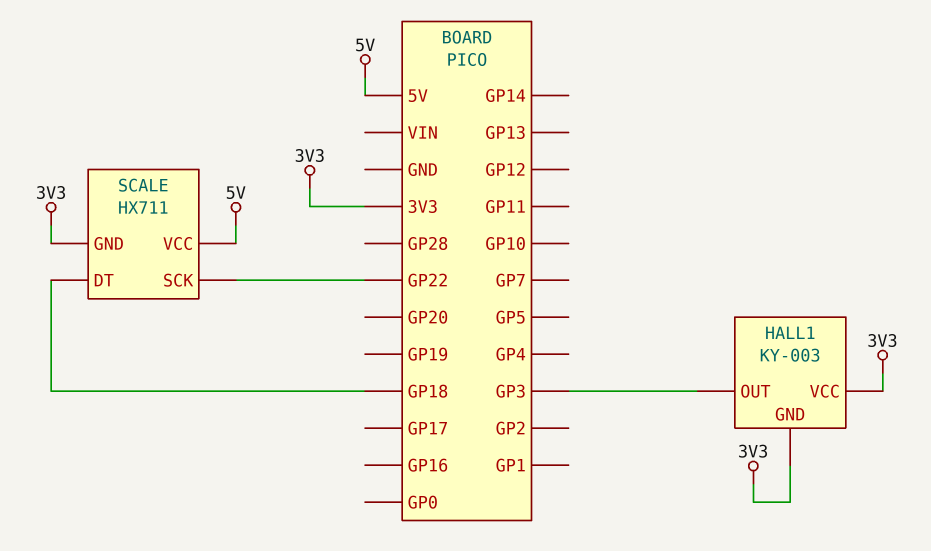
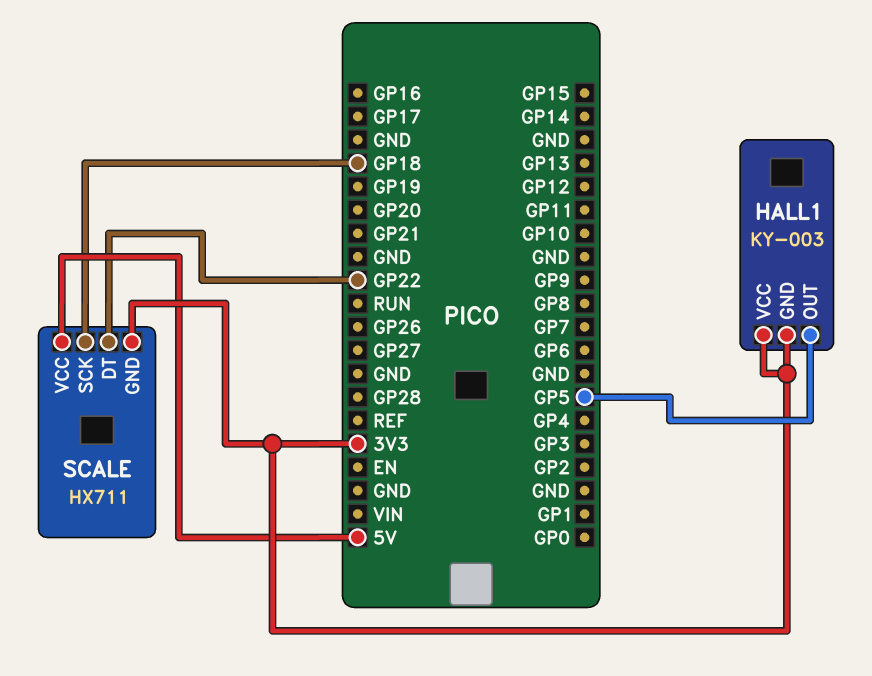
HALL1 pin OUT: GP3 -> GP5
SCALE pin DT: GP18 -> GP22
SCALE pin SCK: GP22 -> GP18

